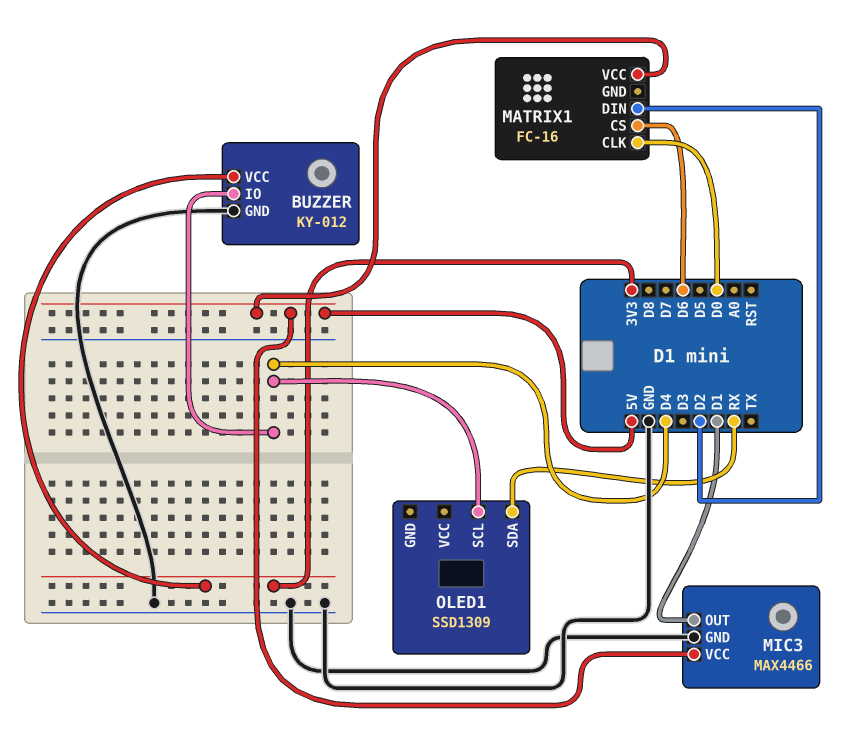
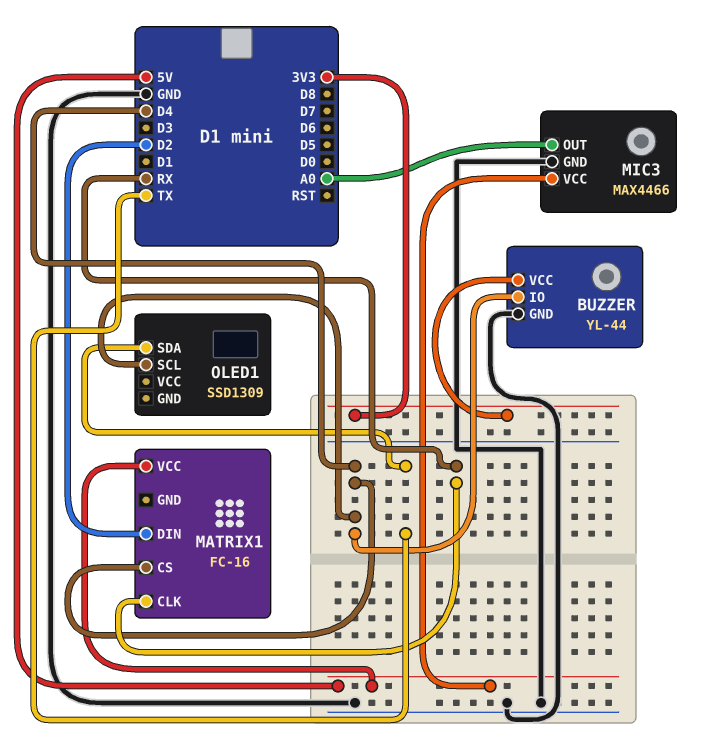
BUZZER: KY-012 -> YL-44
MATRIX1 pin CLK: D0 -> RX
MATRIX1 pin CS: D6 -> D4
MIC3 pin OUT: D1 -> A0
OLED1 pin SDA: RX -> TX

